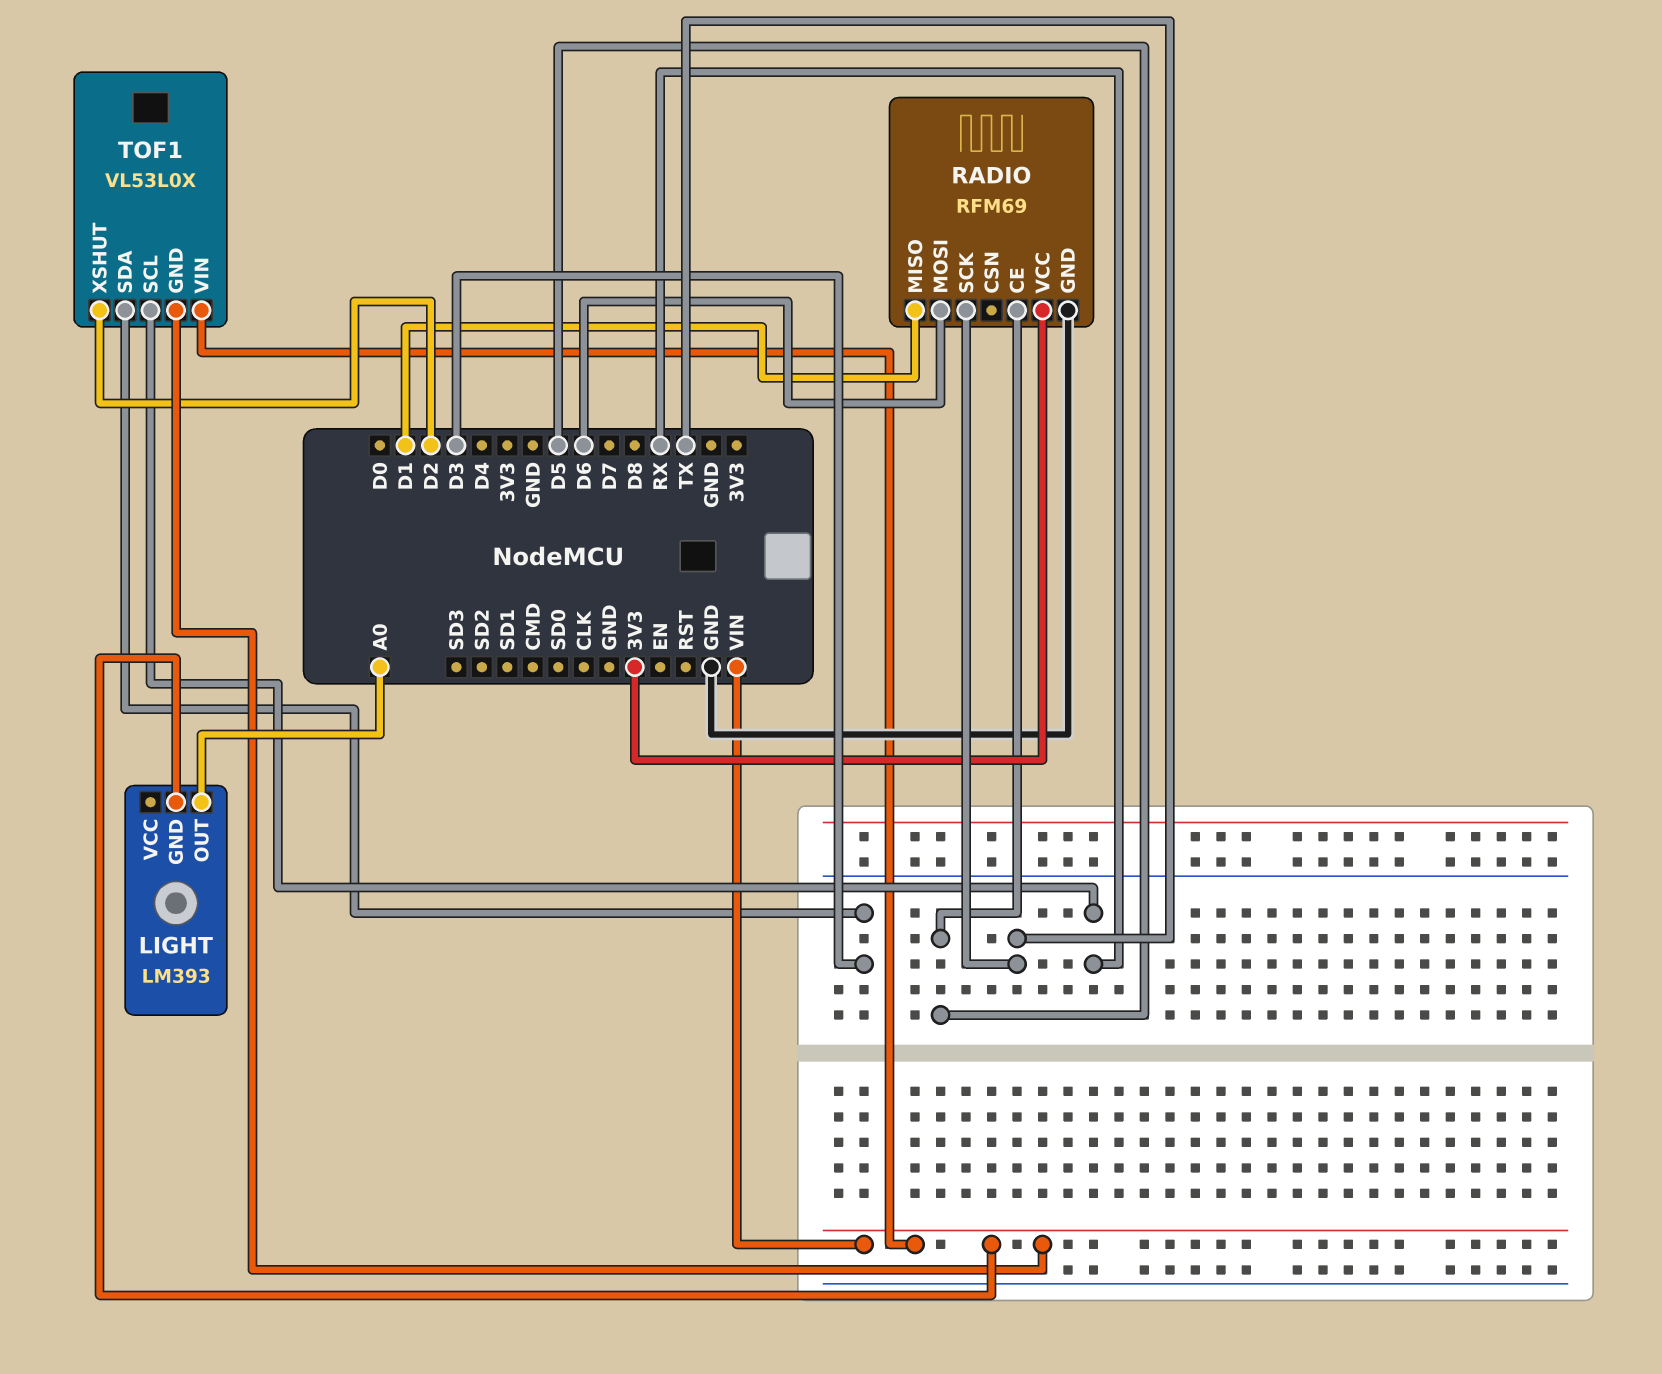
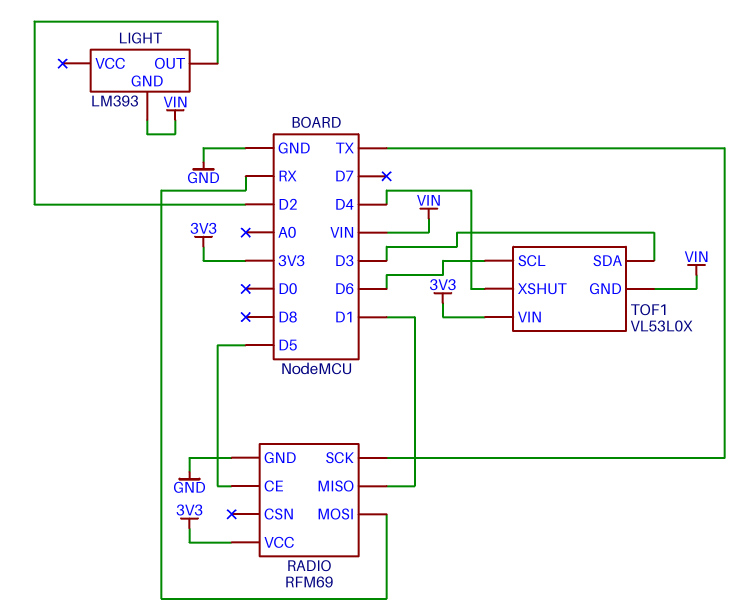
LIGHT pin OUT: A0 -> D2
RADIO pin MOSI: D6 -> RX
TOF1 pin SCL: RX -> D6
TOF1 pin VIN: VIN -> 3V3
TOF1 pin XSHUT: D2 -> D4

